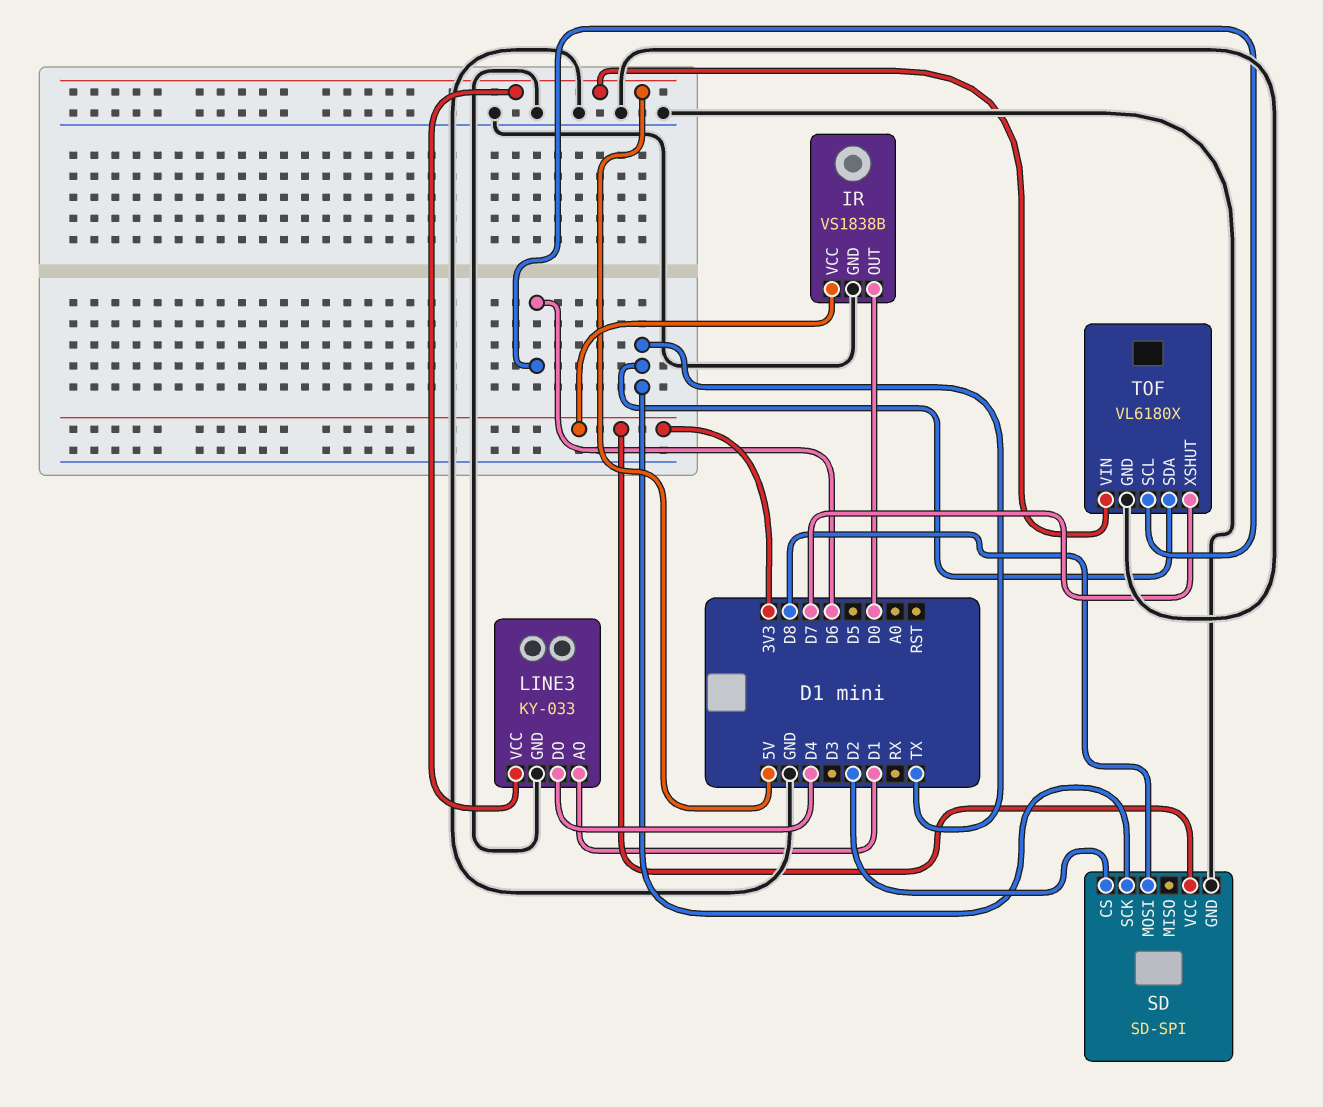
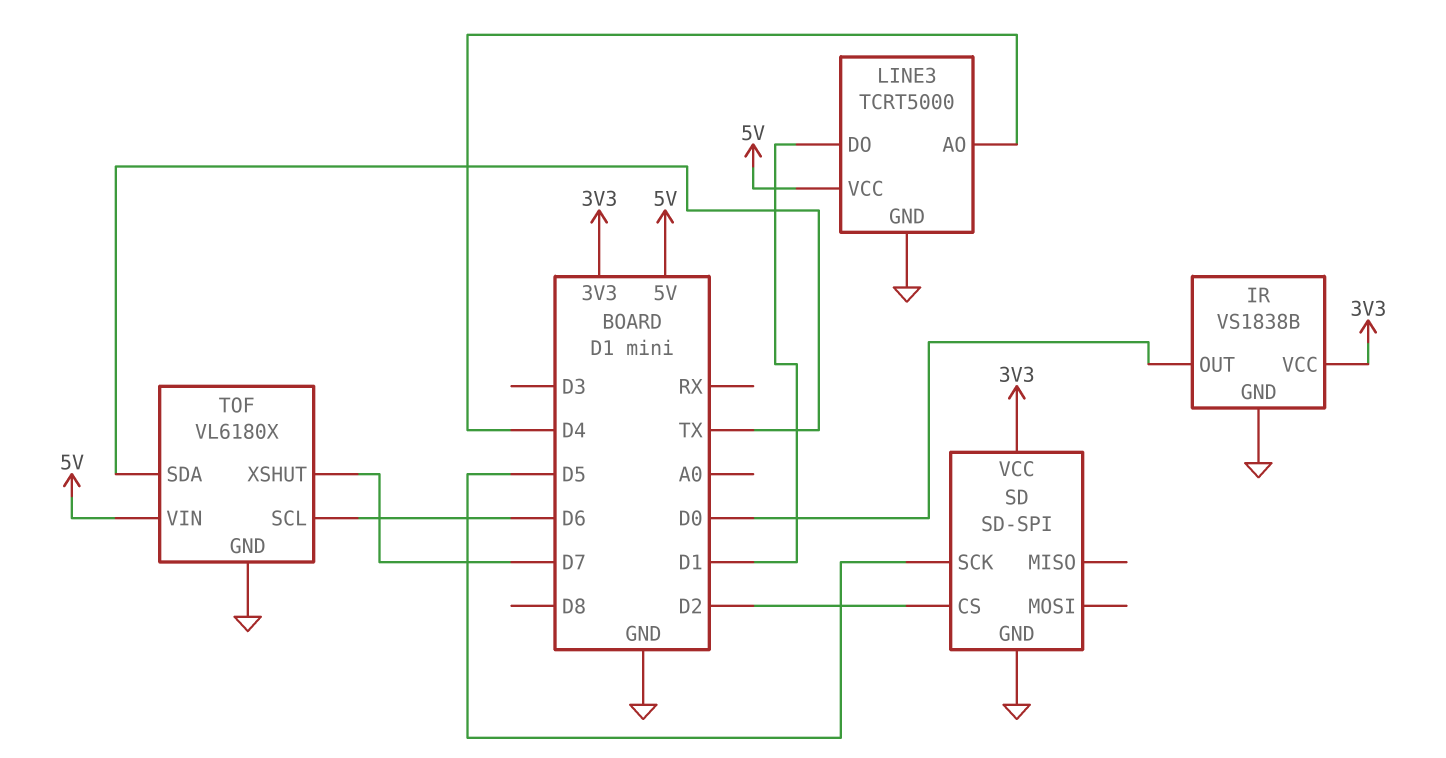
LINE3: KY-033 -> TCRT5000
LINE3 pin AO: D1 -> D4
LINE3 pin DO: D4 -> D1
SD pin MOSI: D8 -> none
SD pin SCK: TX -> D5

